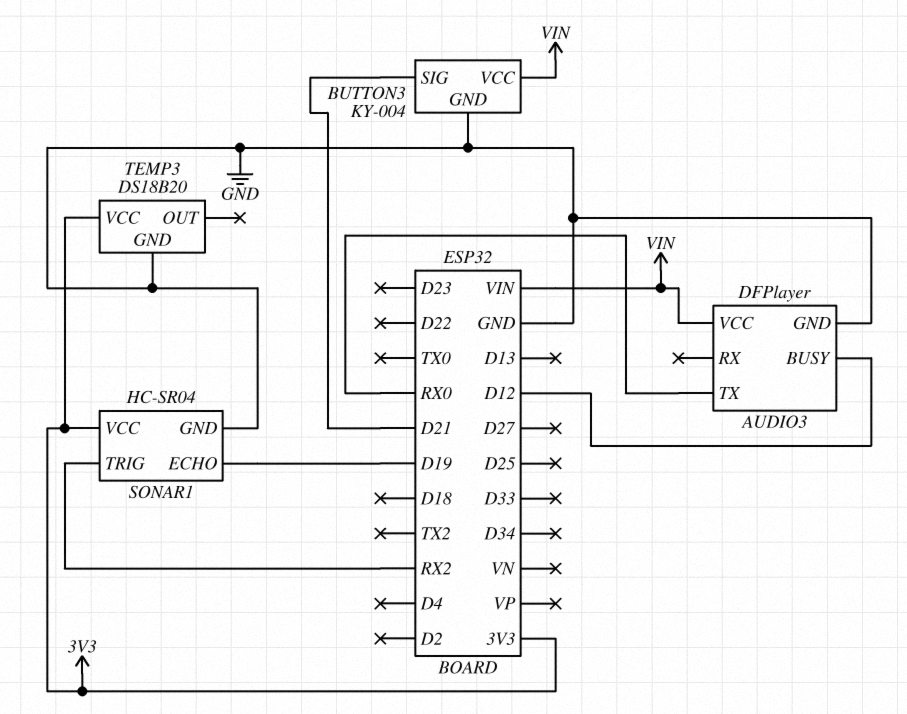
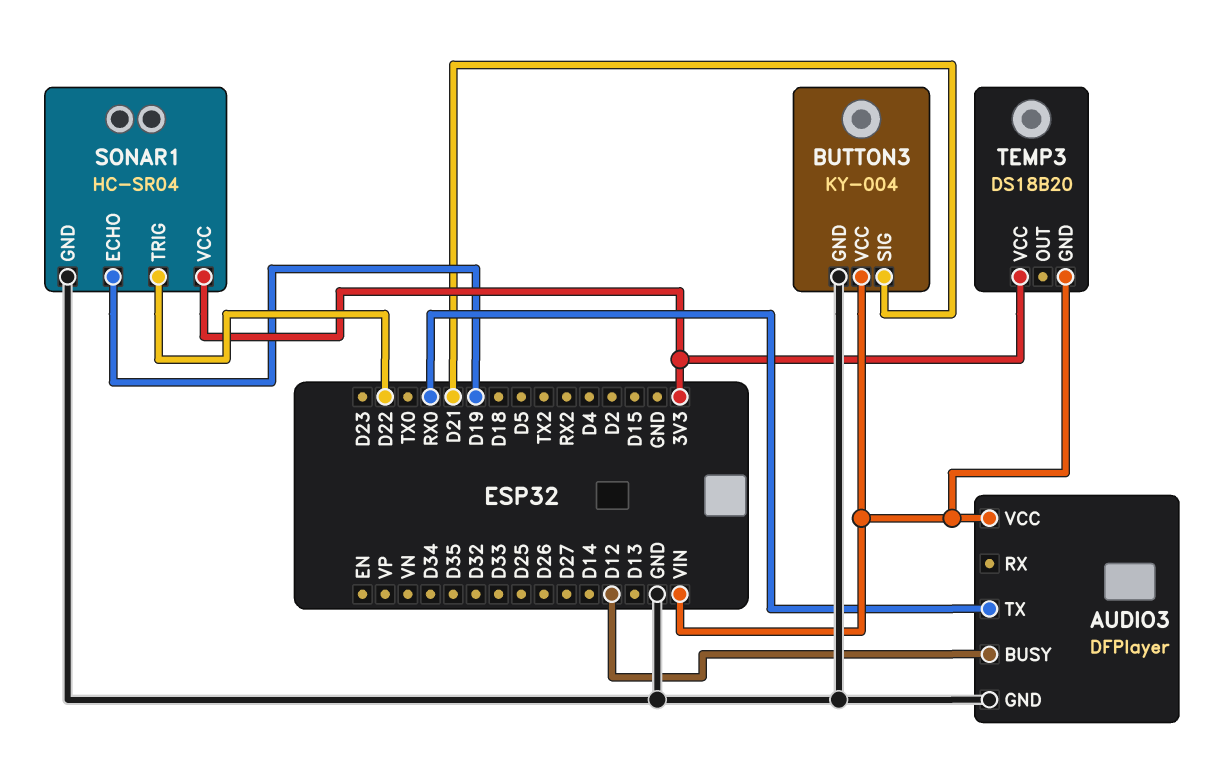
SONAR1 pin TRIG: RX2 -> D22
TEMP3 pin GND: GND -> VIN

